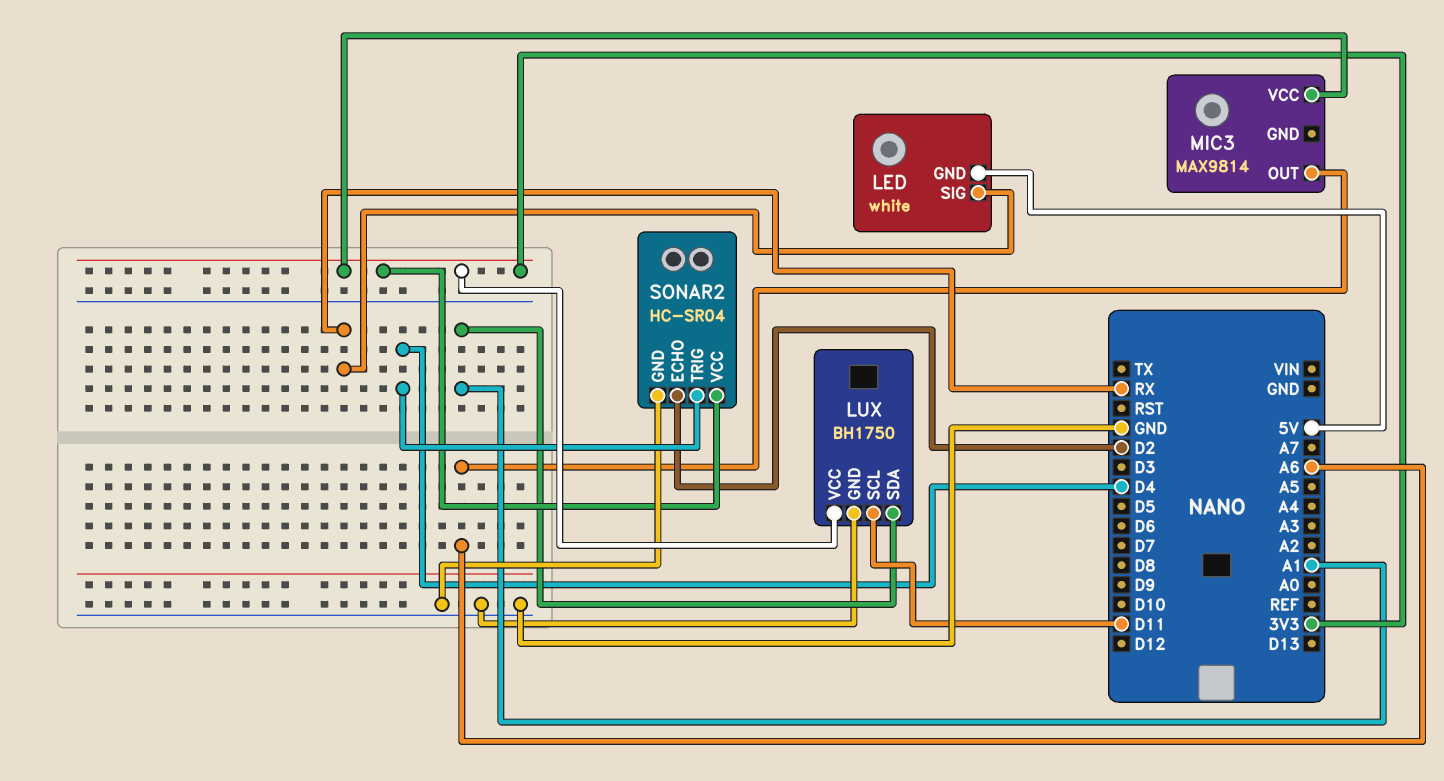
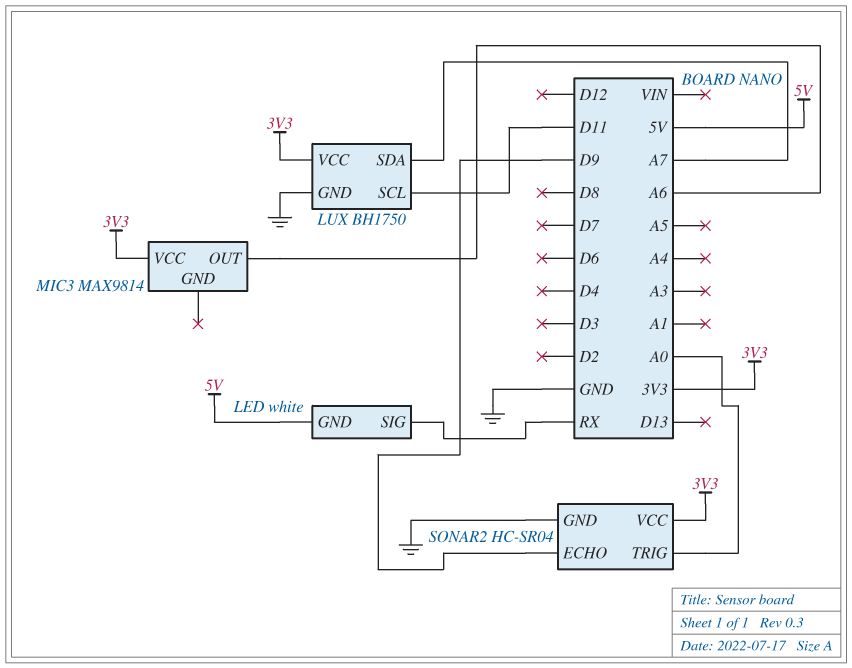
LUX pin SDA: A1 -> A7
SONAR2 pin ECHO: D2 -> D9
SONAR2 pin TRIG: D4 -> A0

